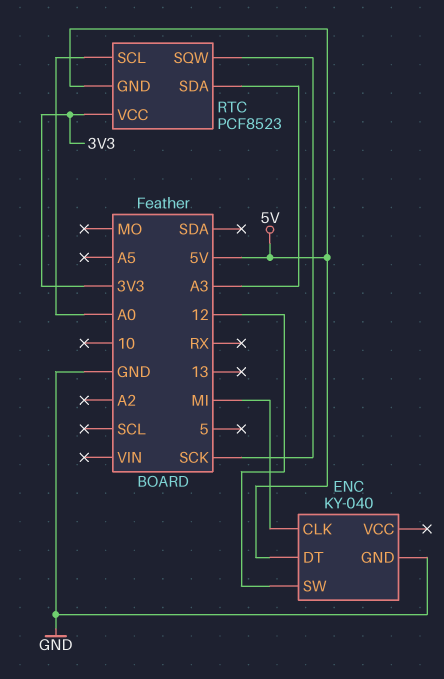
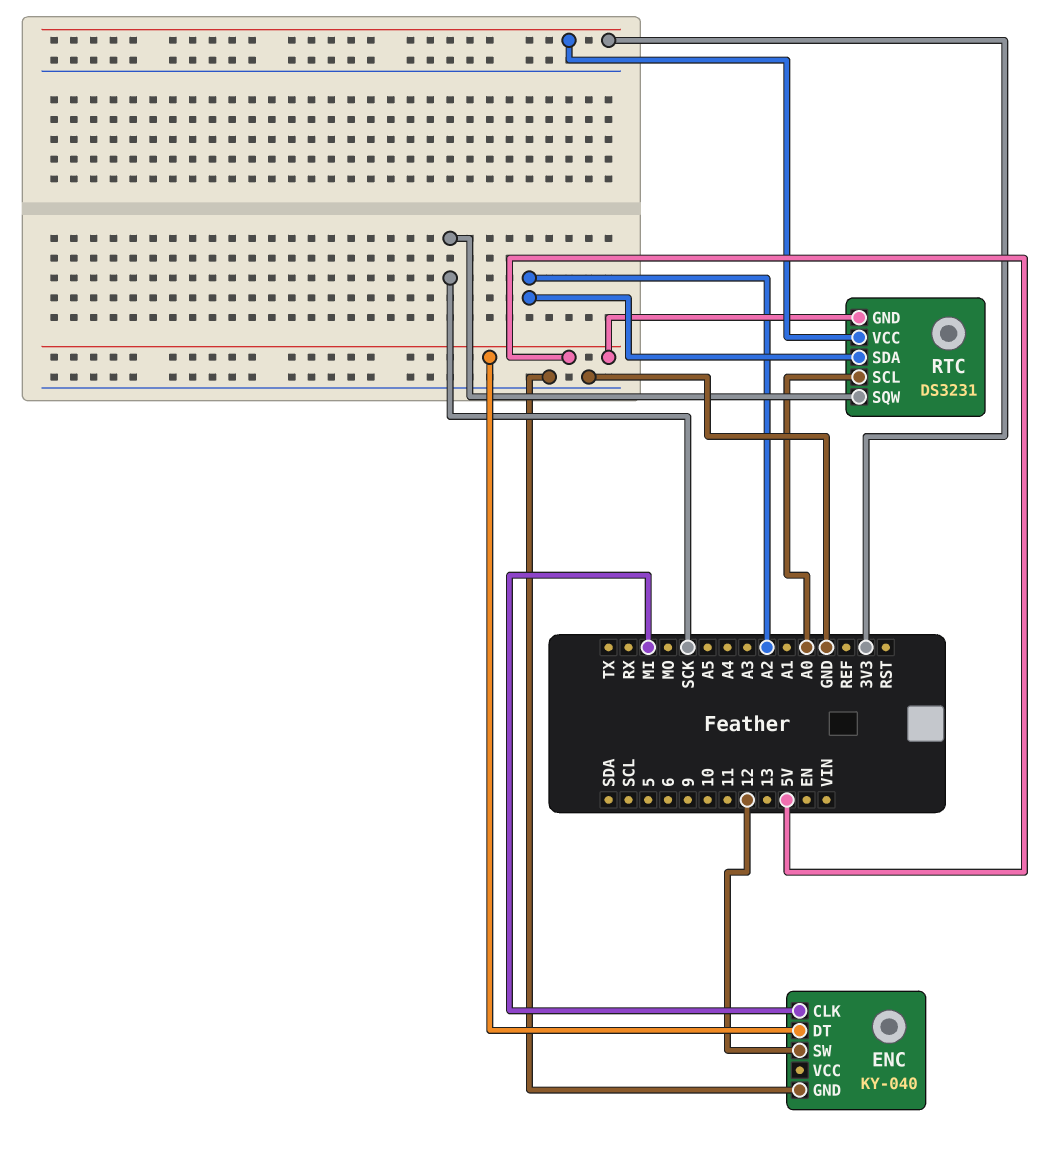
RTC: PCF8523 -> DS3231
RTC pin SDA: A3 -> A2

